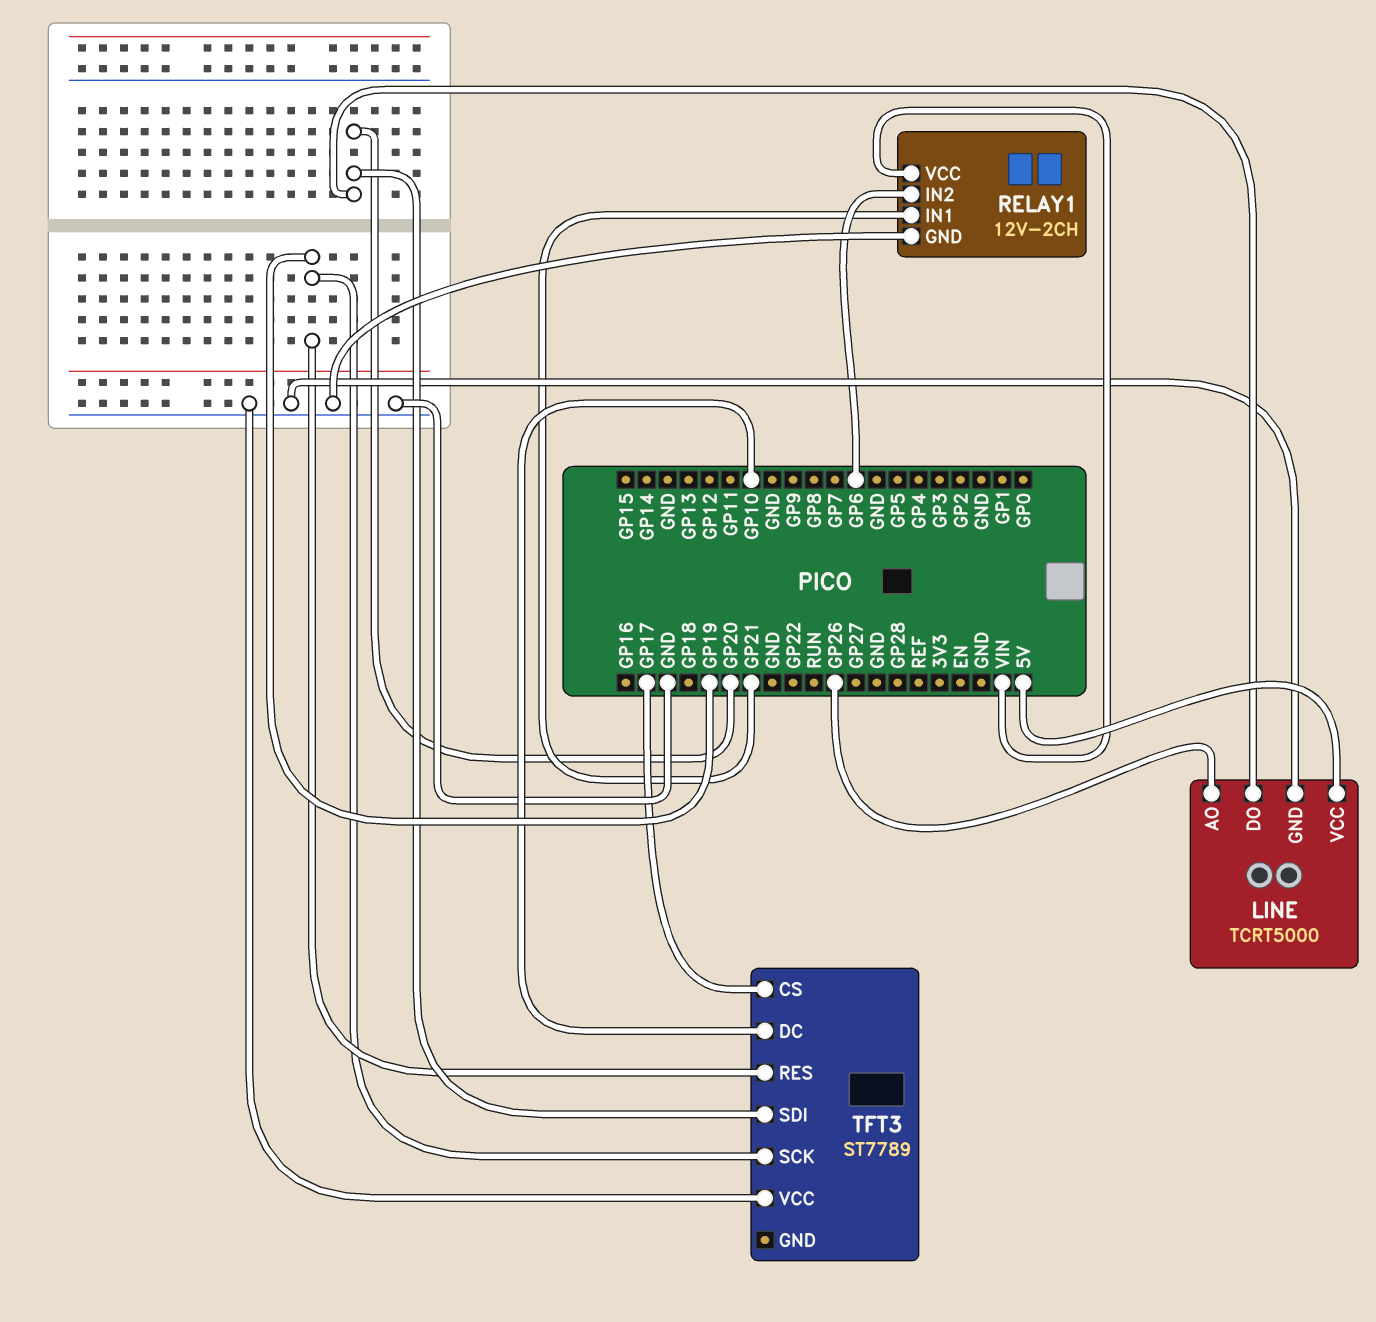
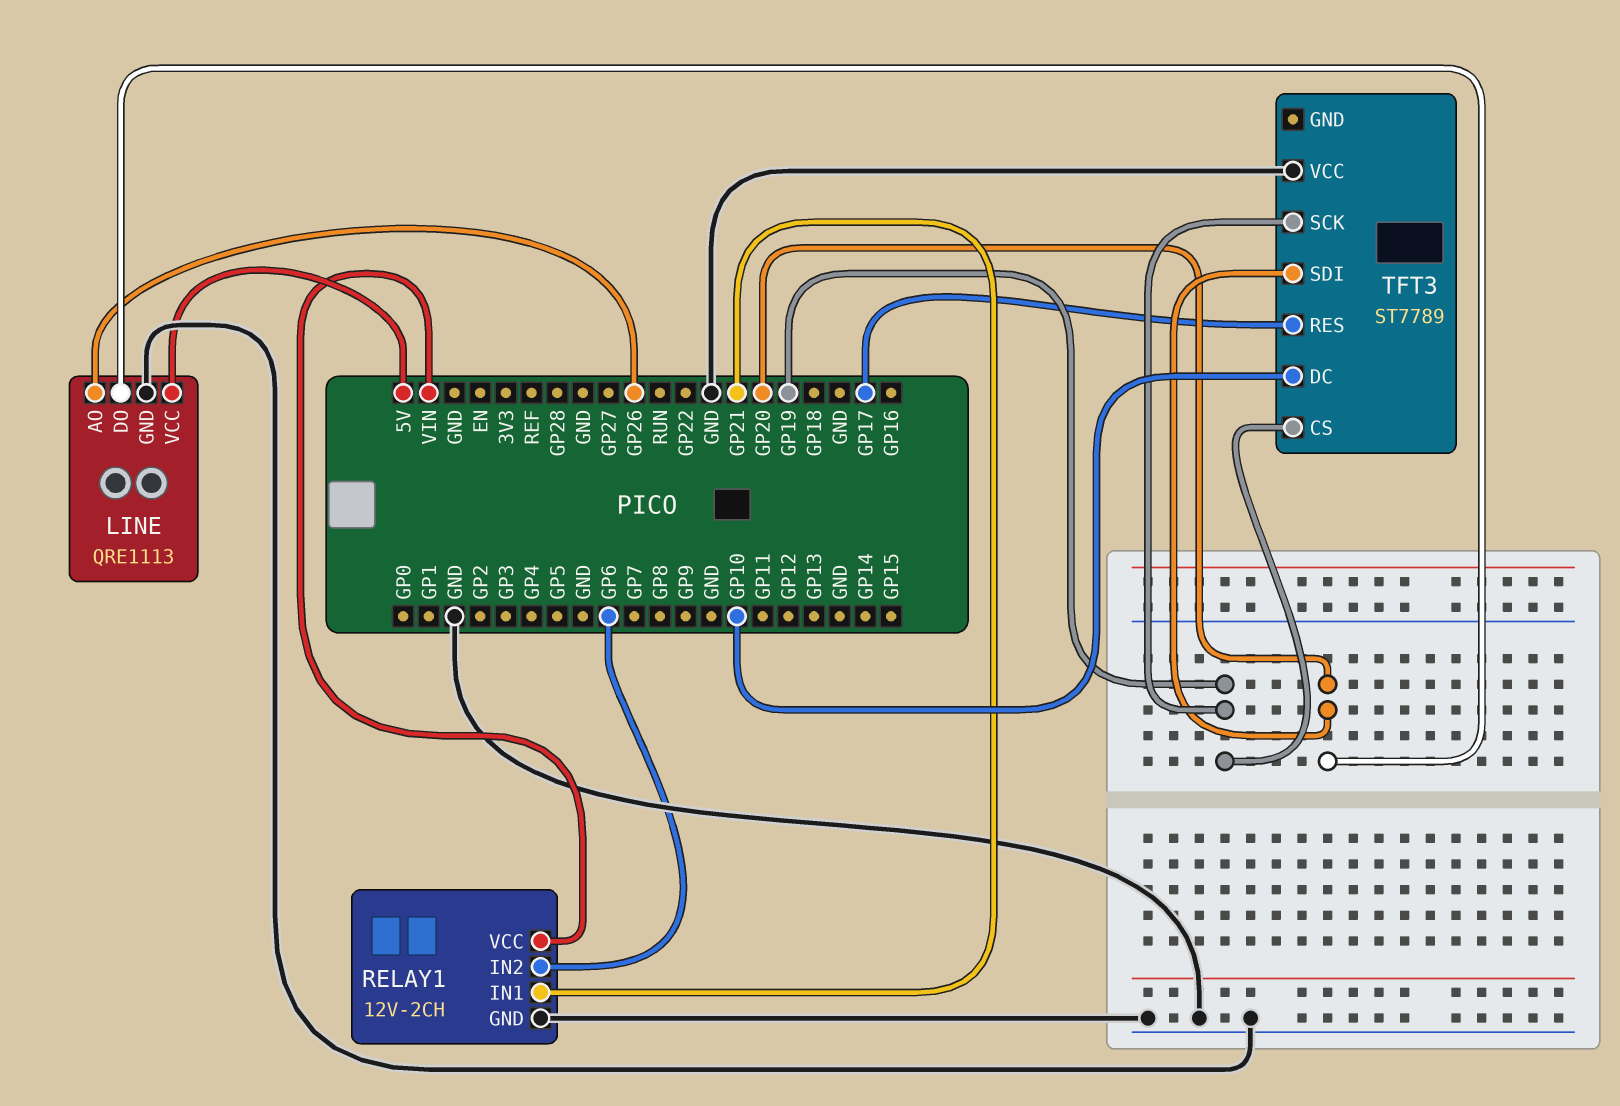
LINE: TCRT5000 -> QRE1113
TFT3 pin CS: GP17 -> GP19
TFT3 pin RES: GP19 -> GP17

